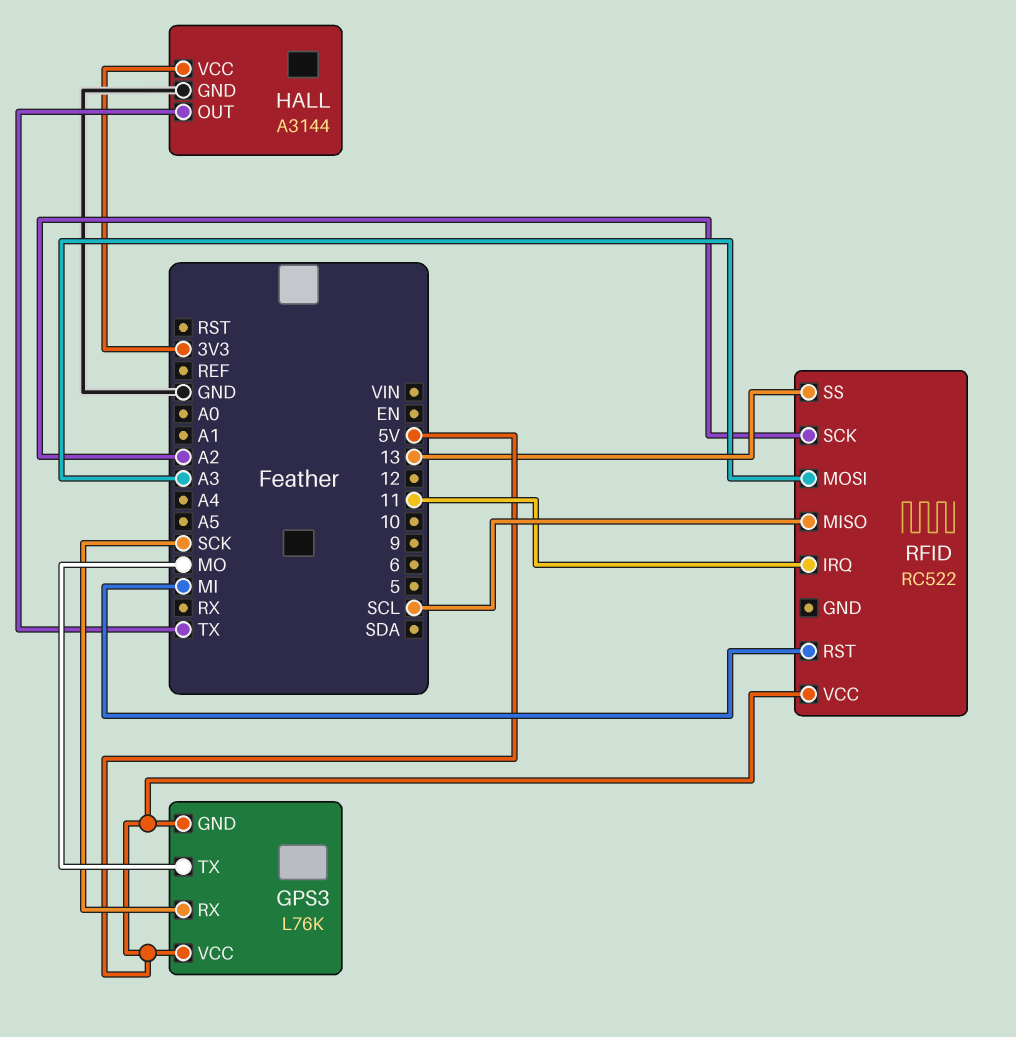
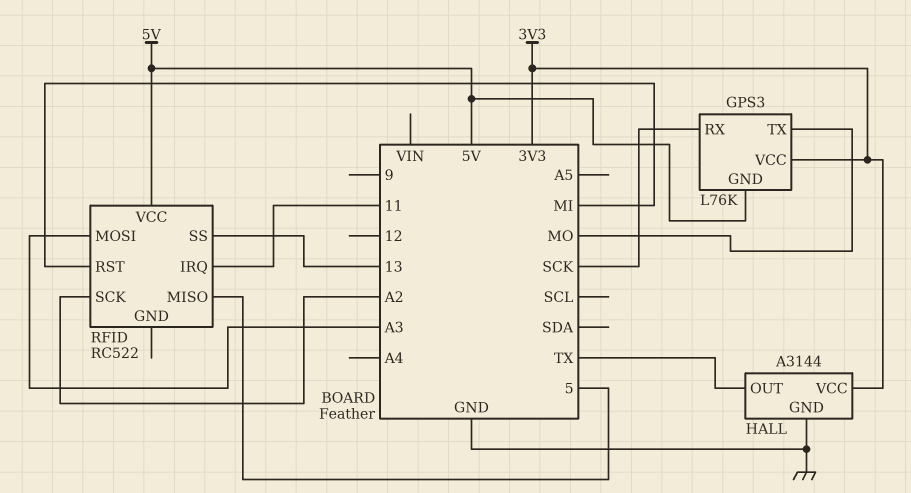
GPS3 pin VCC: 5V -> 3V3
RFID pin MISO: SCL -> 5

